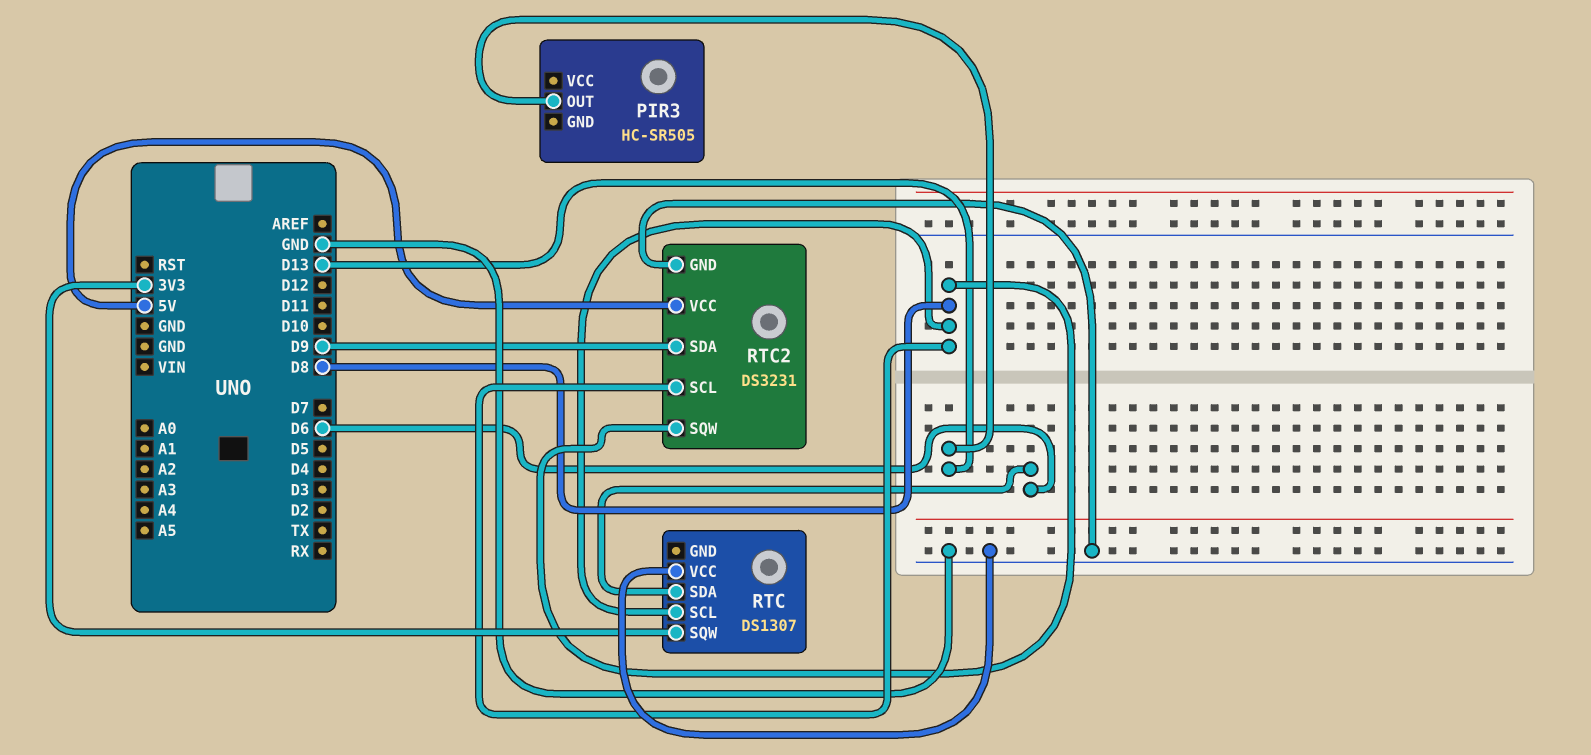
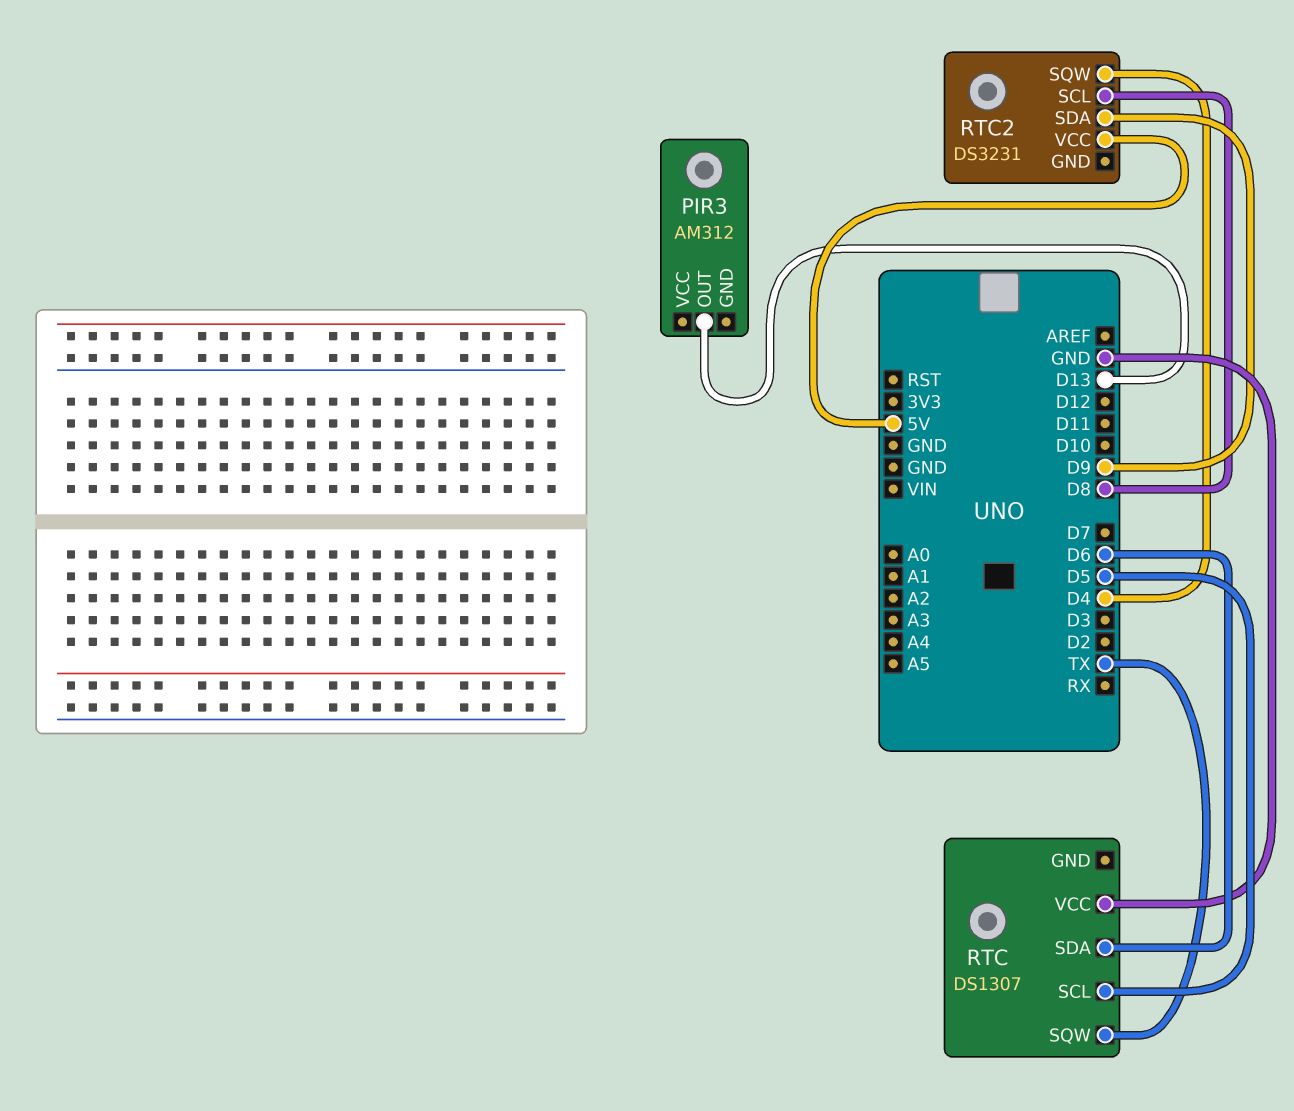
PIR3: HC-SR505 -> AM312
RTC pin SCL: D8 -> D5
RTC pin SQW: 3V3 -> TX
RTC2 pin GND: GND -> none
RTC2 pin SQW: D8 -> D4

